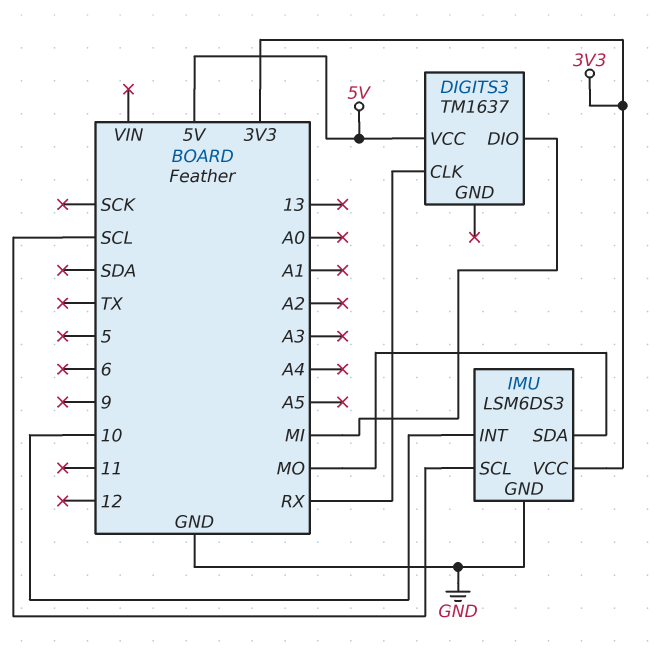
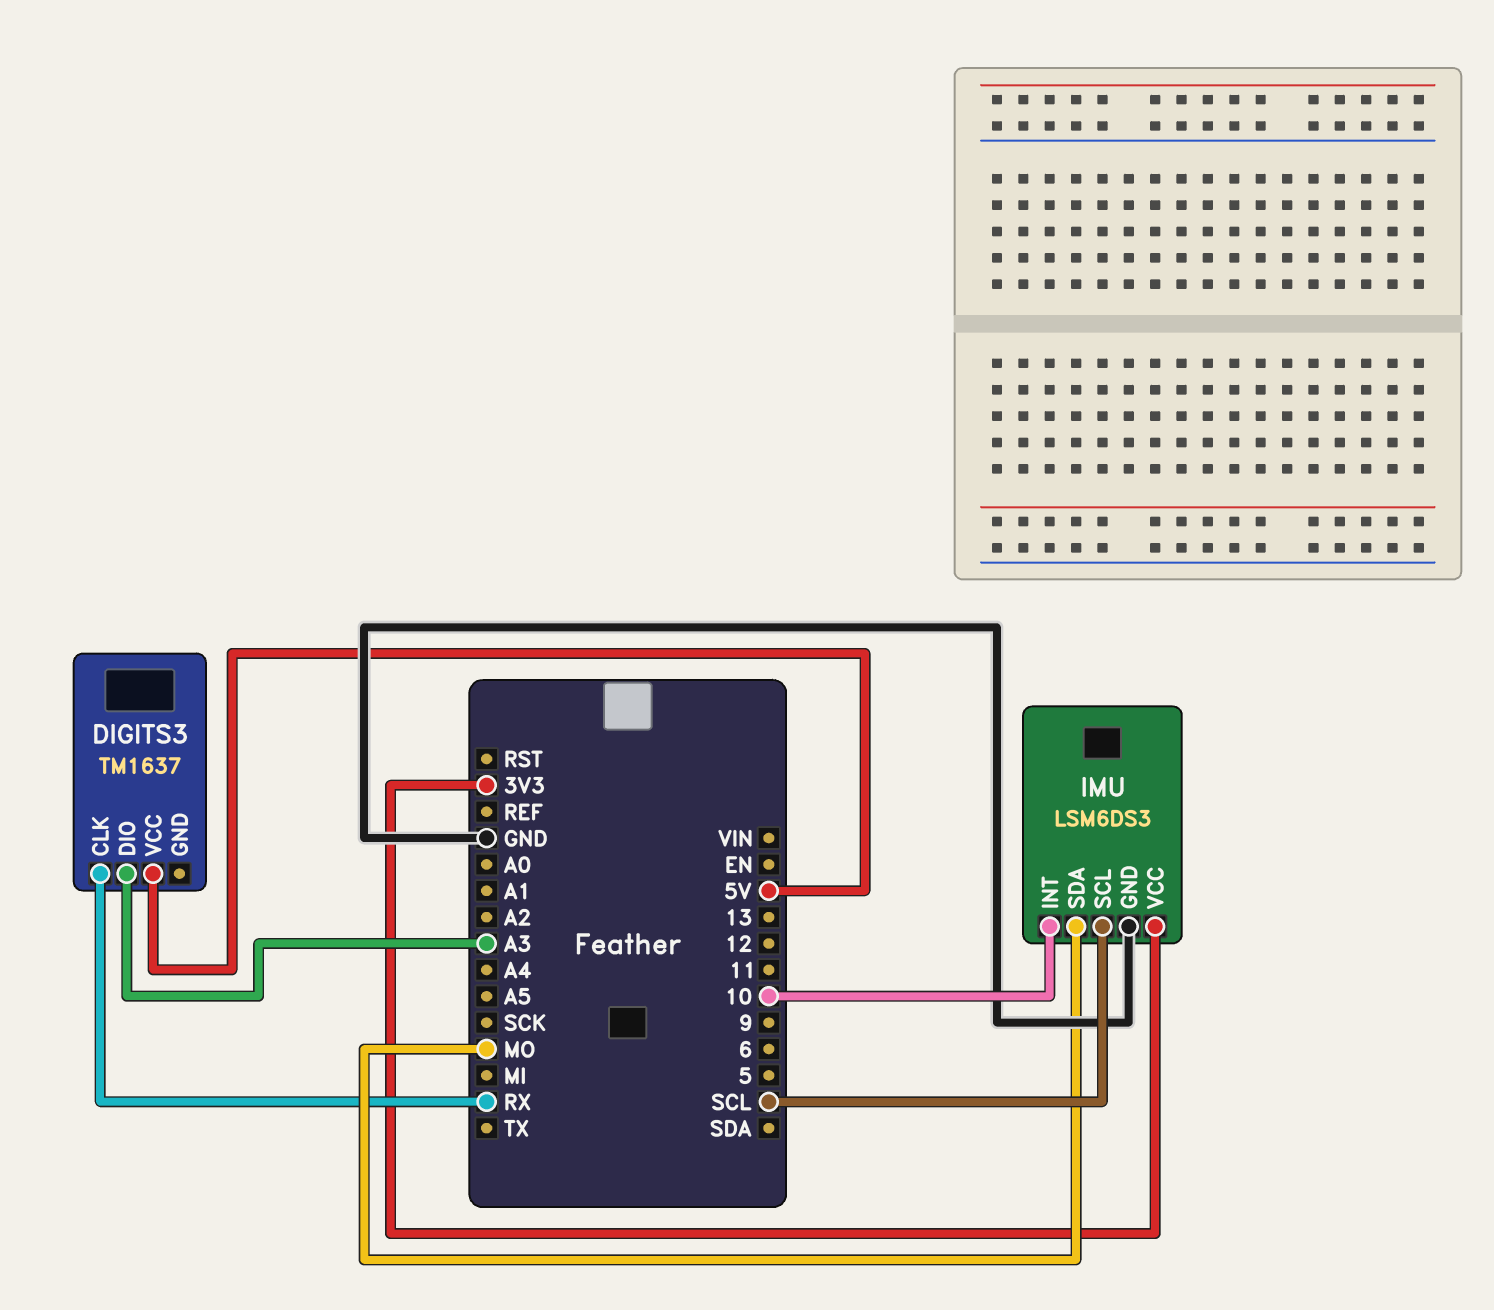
DIGITS3 pin DIO: MI -> A3

